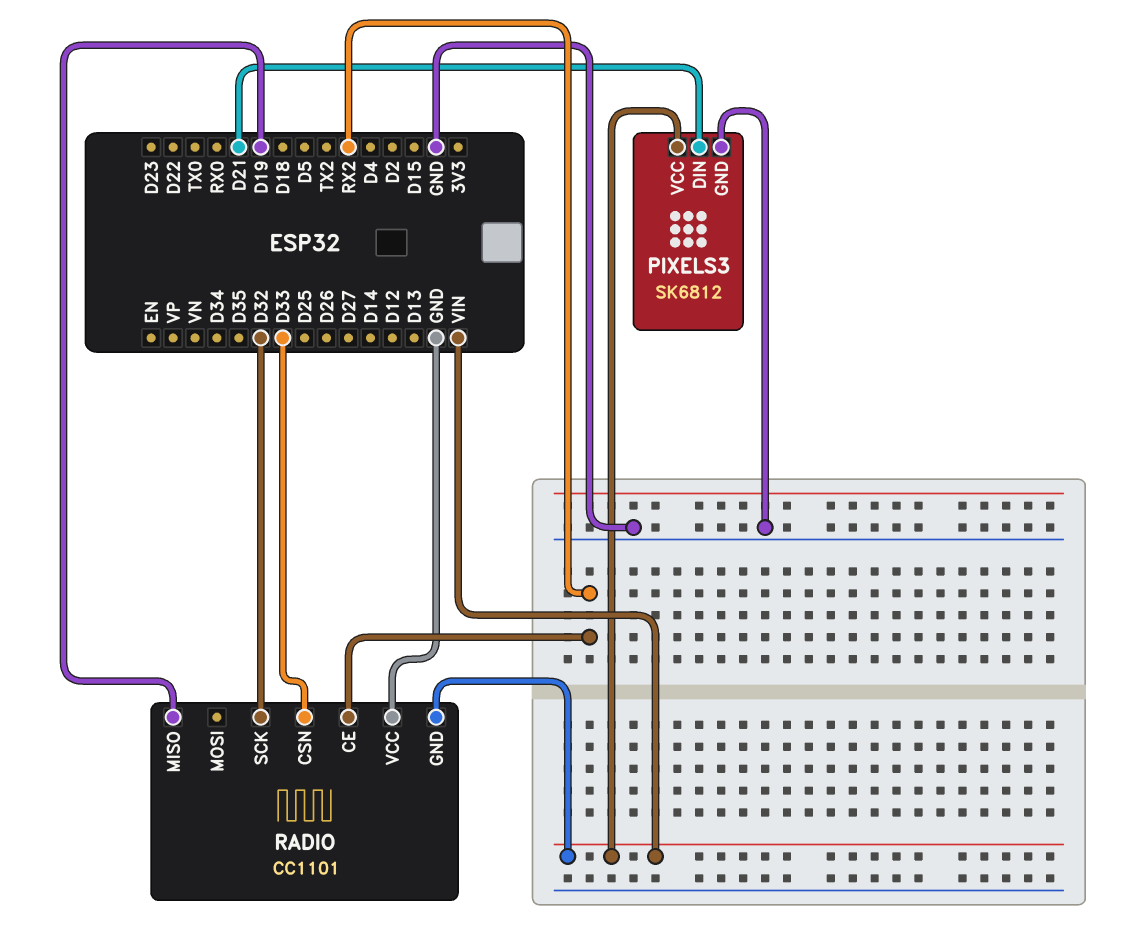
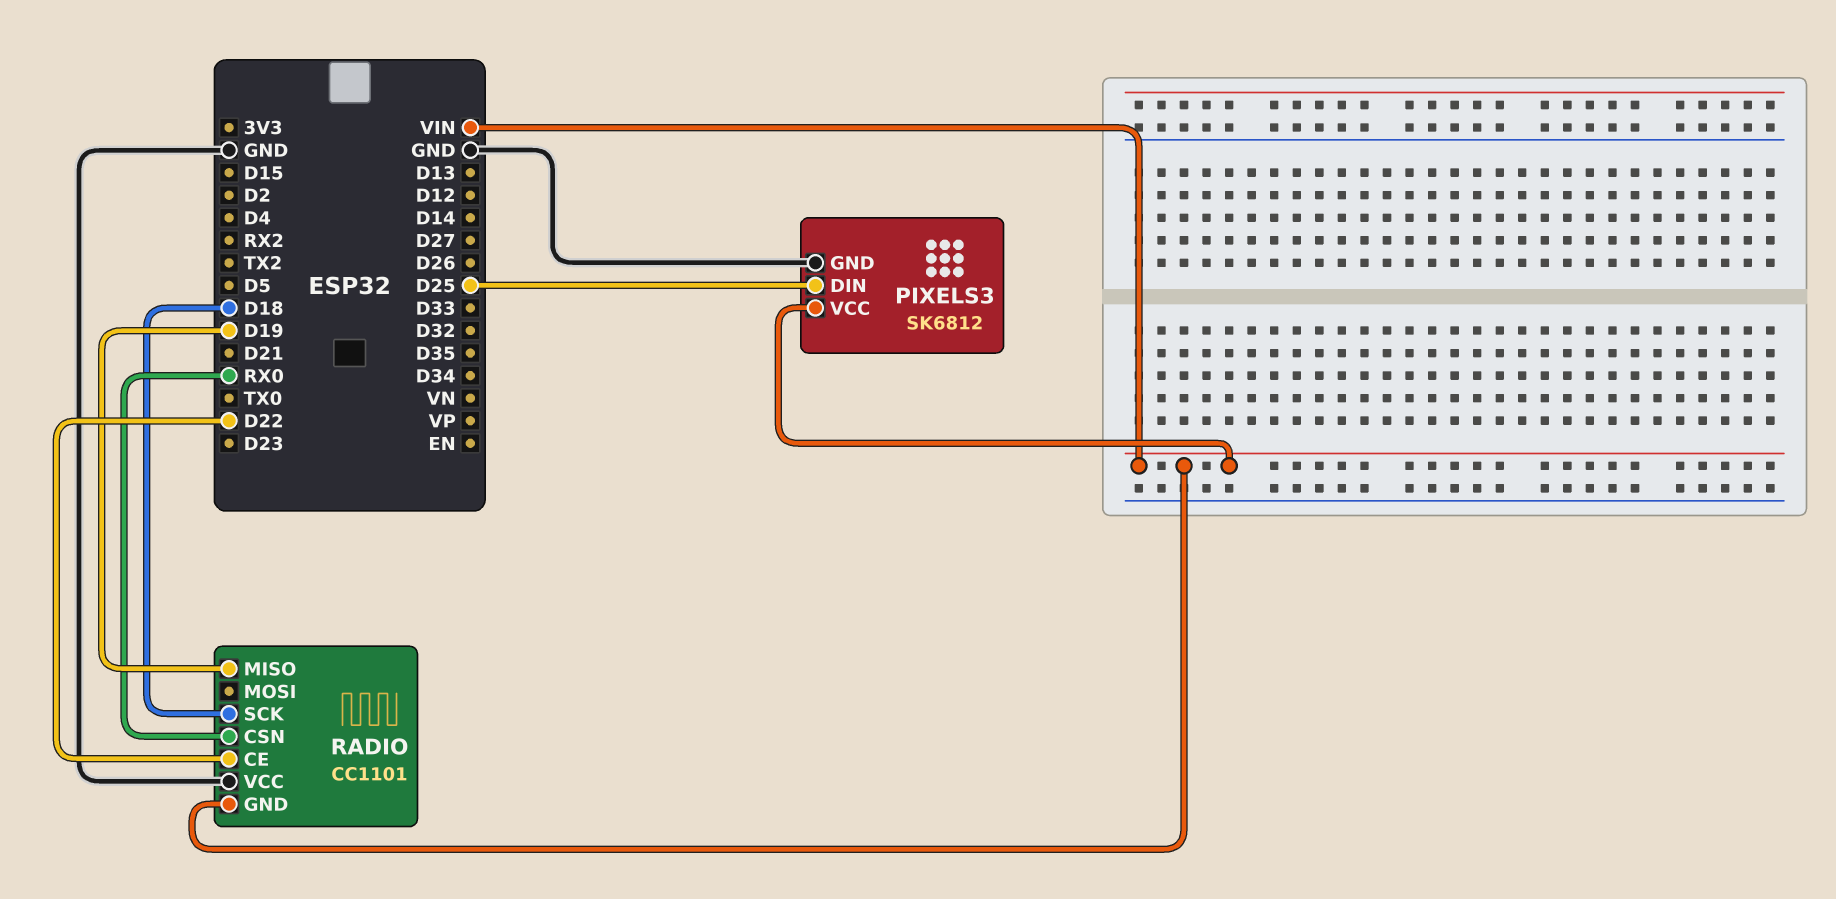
PIXELS3 pin DIN: D21 -> D25
RADIO pin CE: RX2 -> D22
RADIO pin CSN: D33 -> RX0
RADIO pin SCK: D32 -> D18

